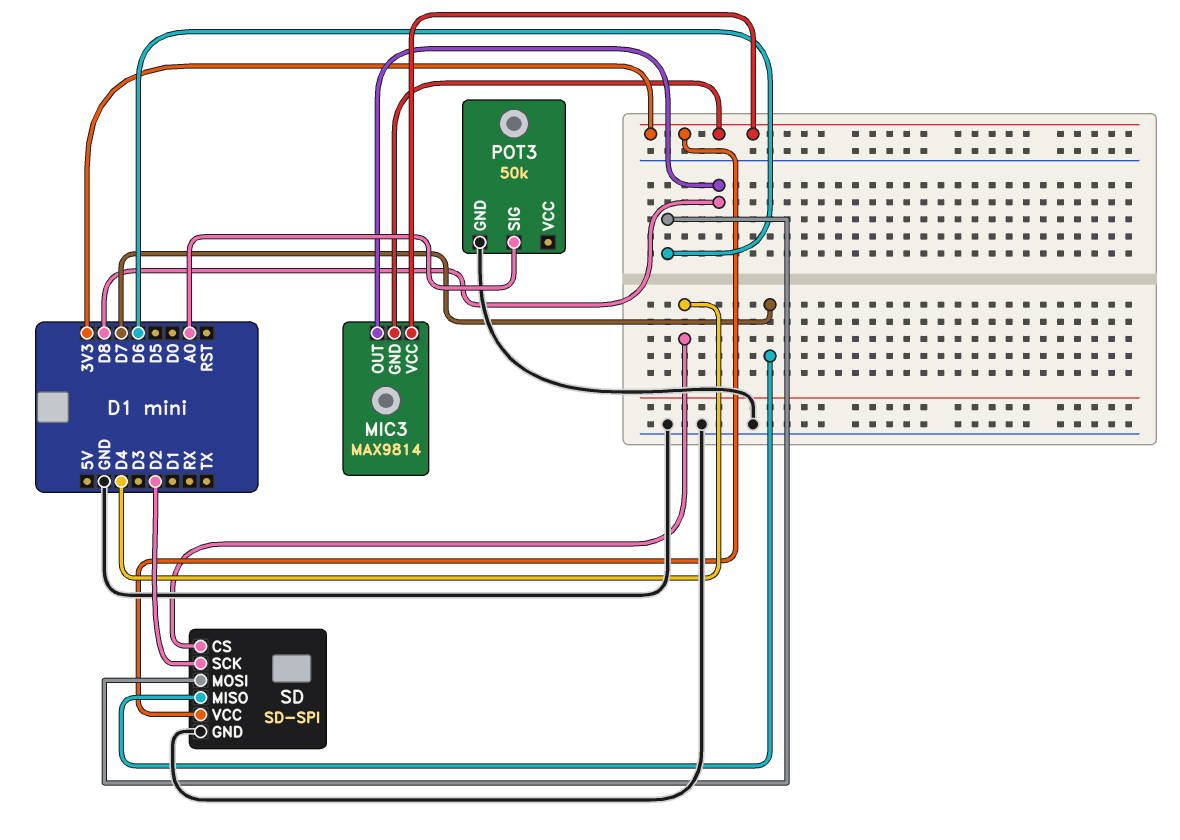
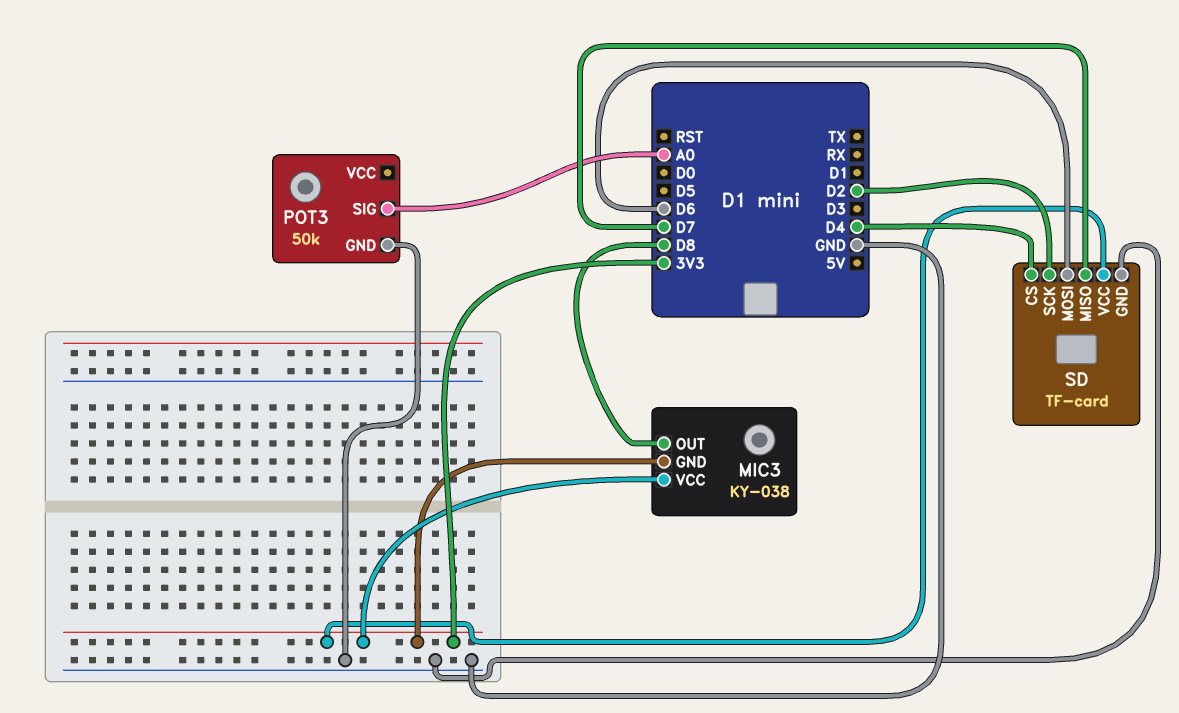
MIC3: MAX9814 -> KY-038
SD: SD-SPI -> TF-card

